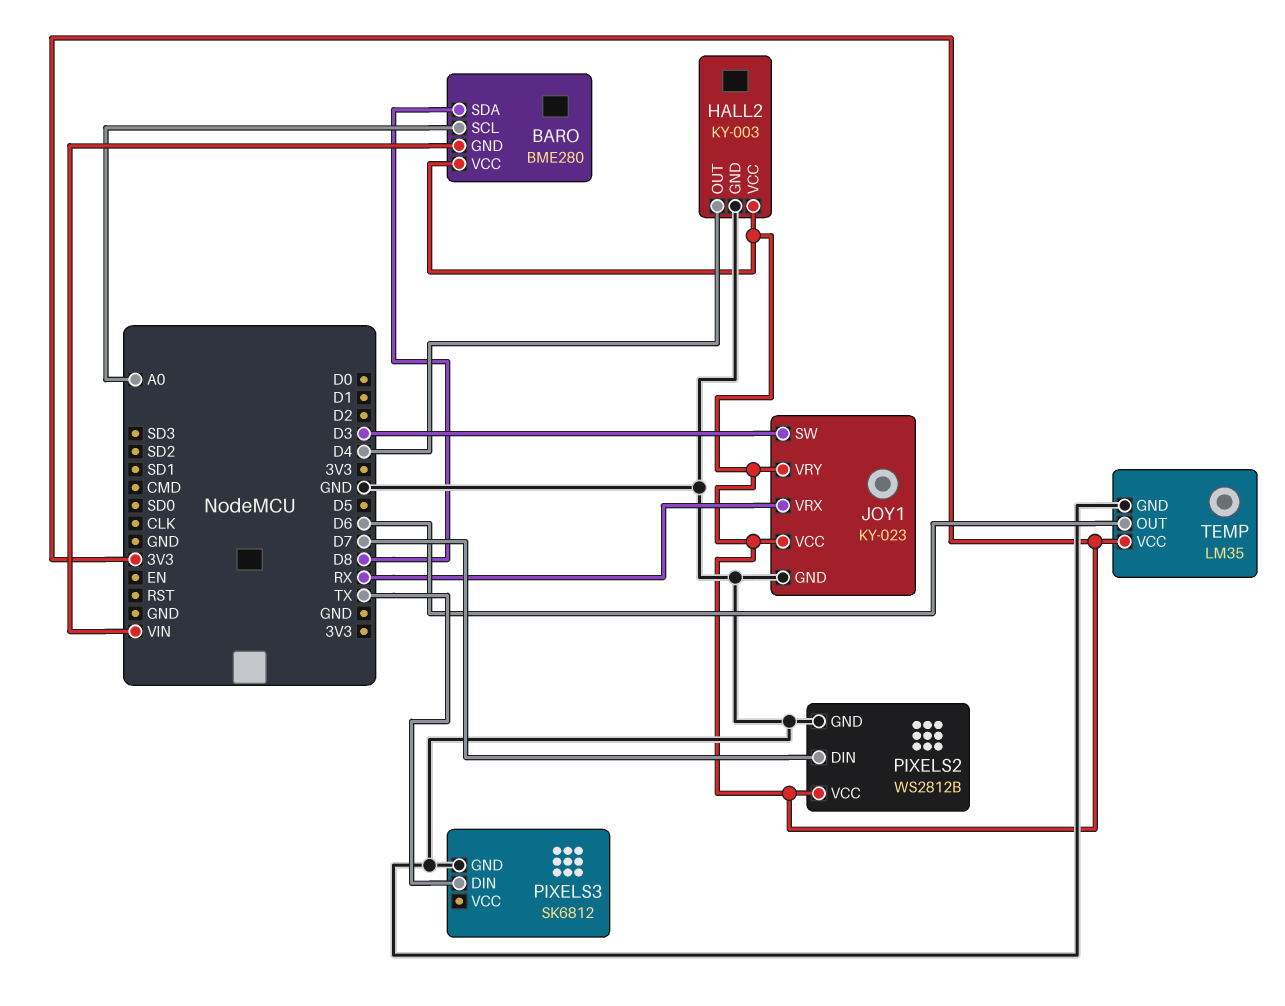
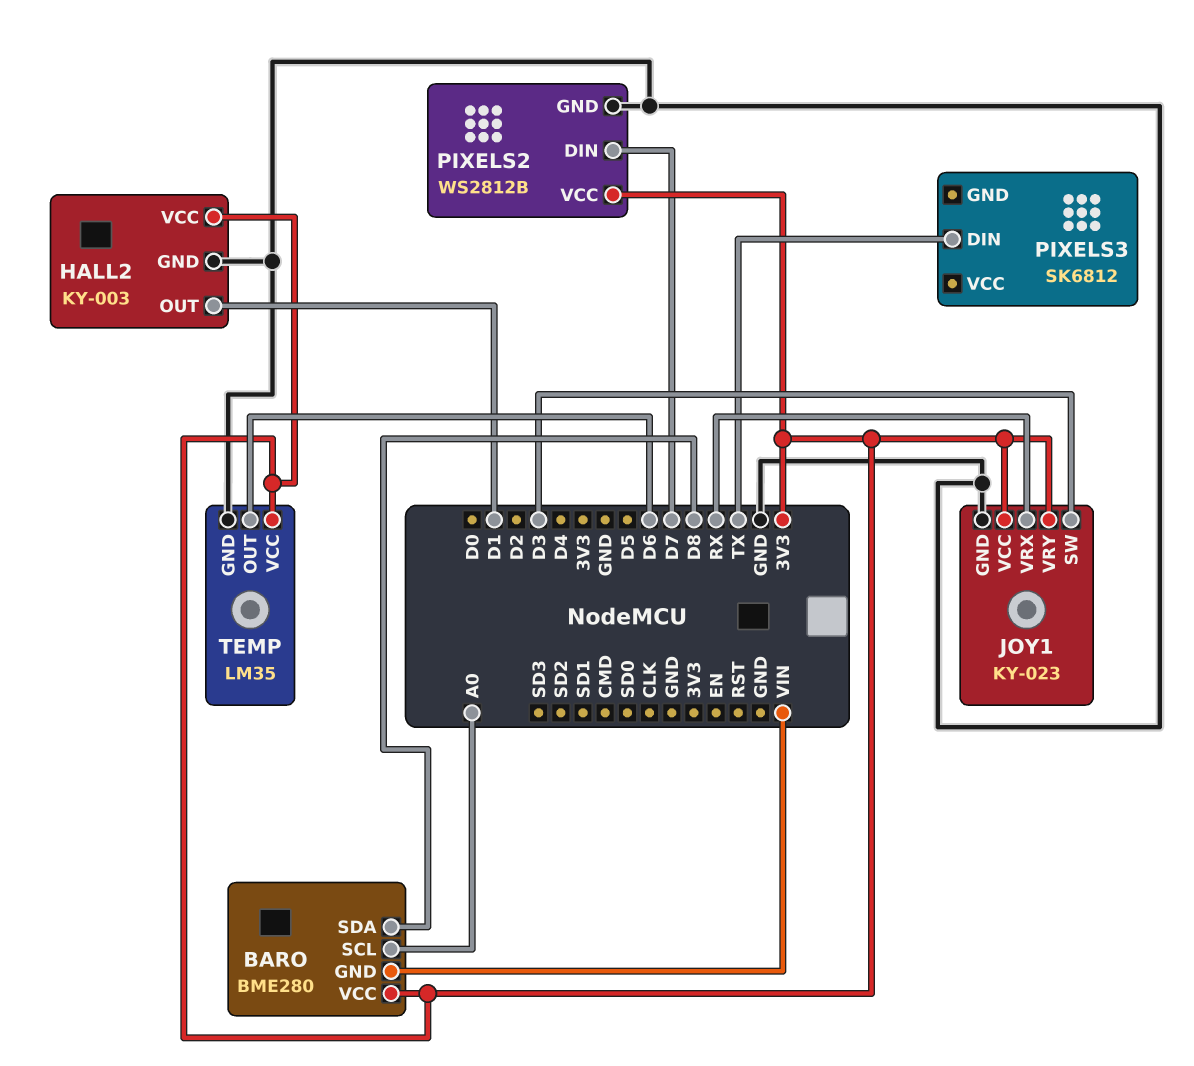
HALL2 pin OUT: D4 -> D1
PIXELS3 pin GND: GND -> none

